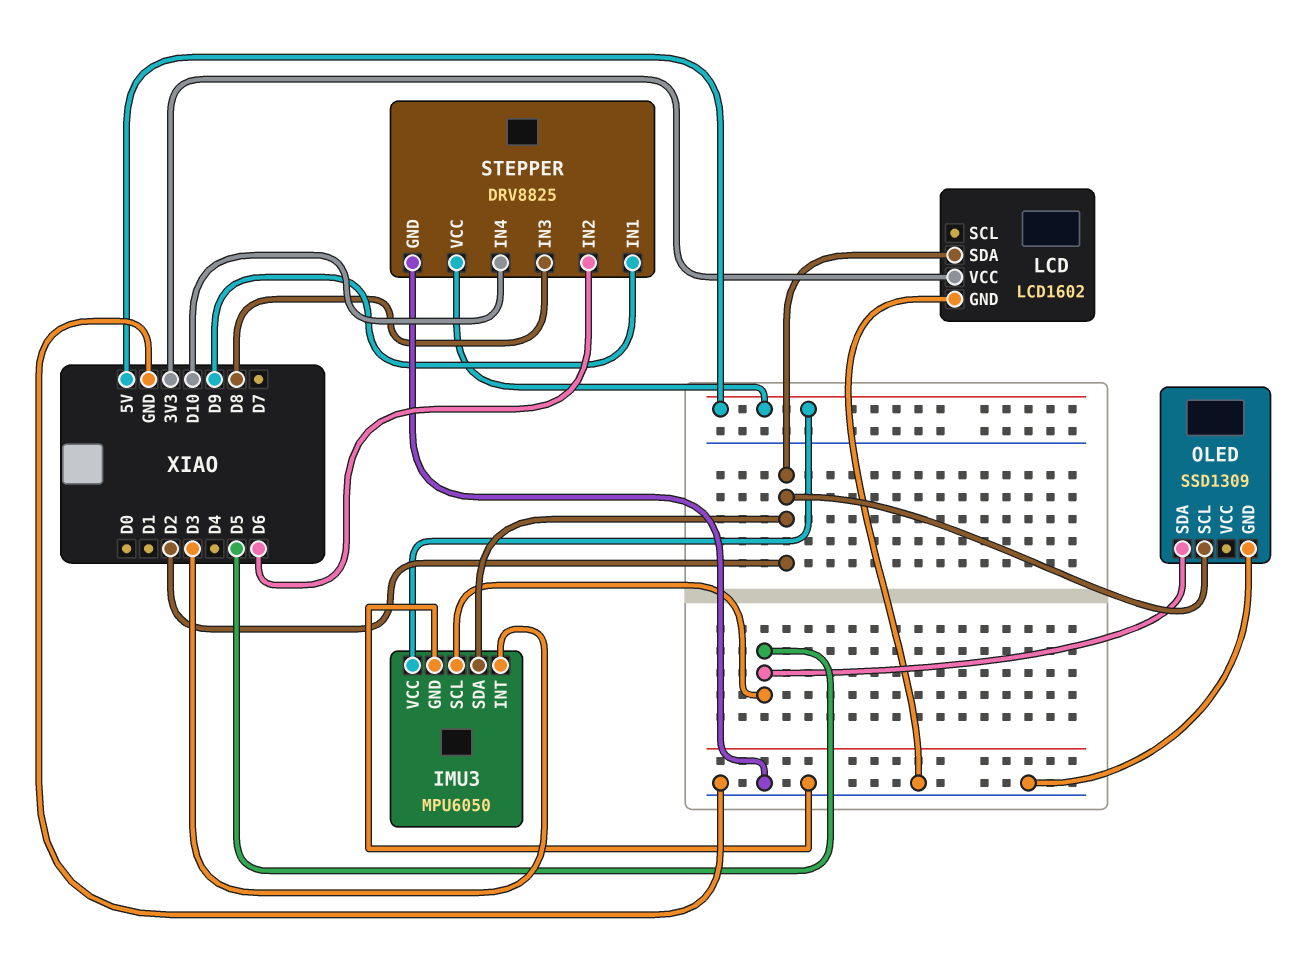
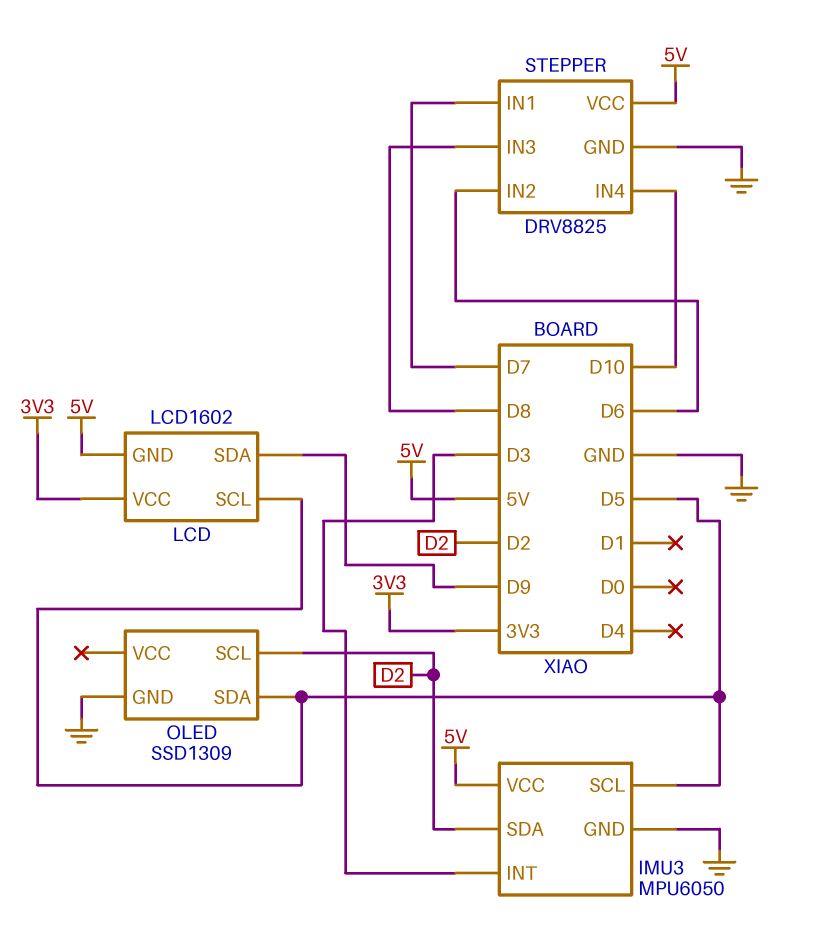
LCD pin GND: GND -> 5V
LCD pin SCL: none -> D5
LCD pin SDA: D2 -> D9
STEPPER pin IN1: D9 -> D7

